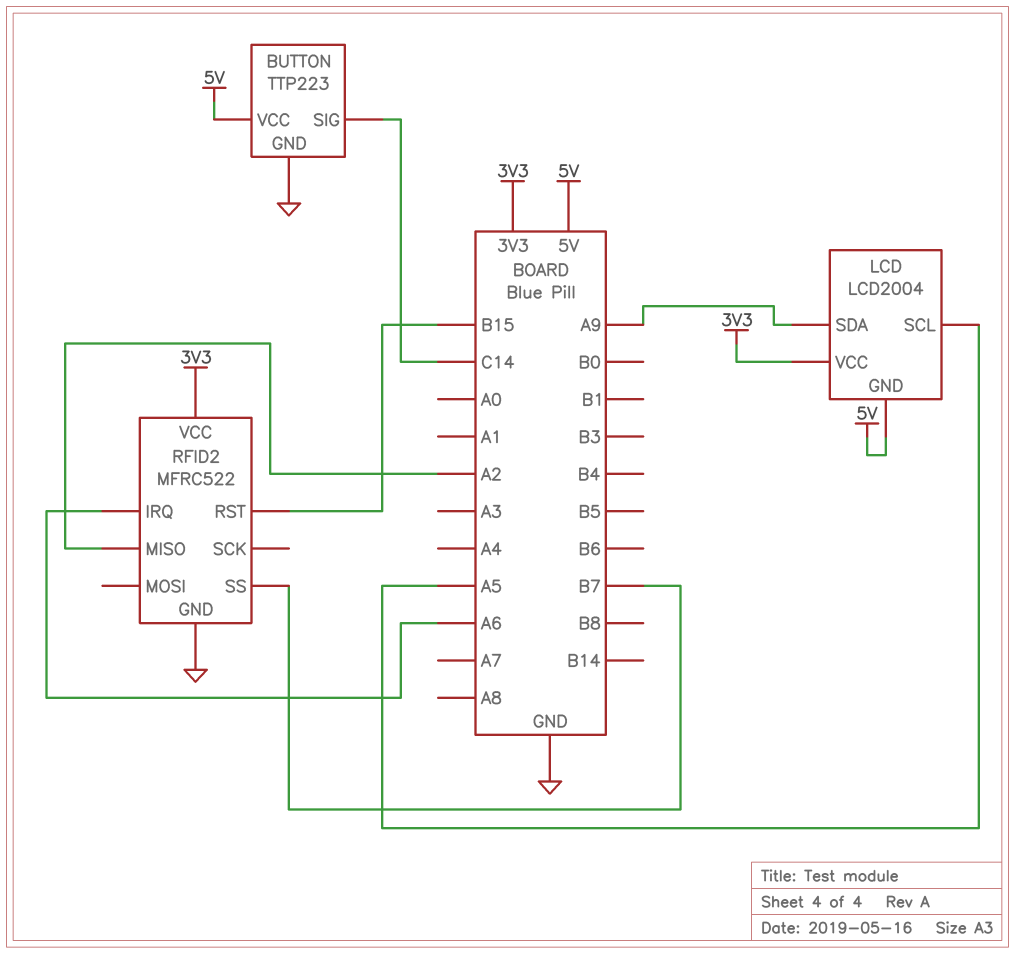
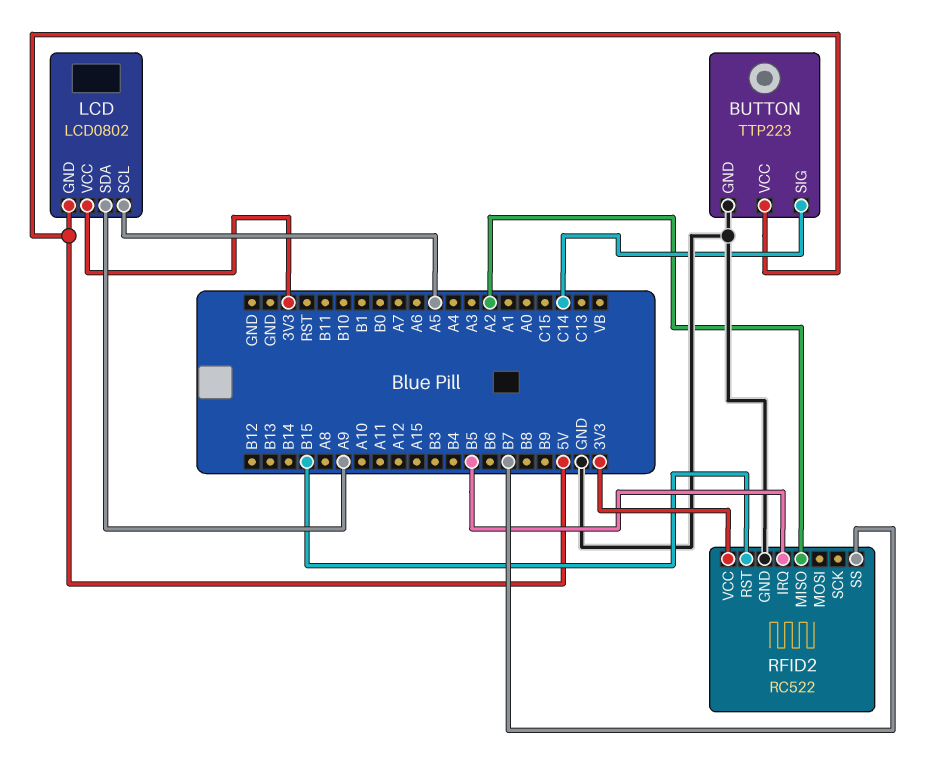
LCD: LCD2004 -> LCD0802
RFID2: MFRC522 -> RC522
RFID2 pin IRQ: A6 -> B5

